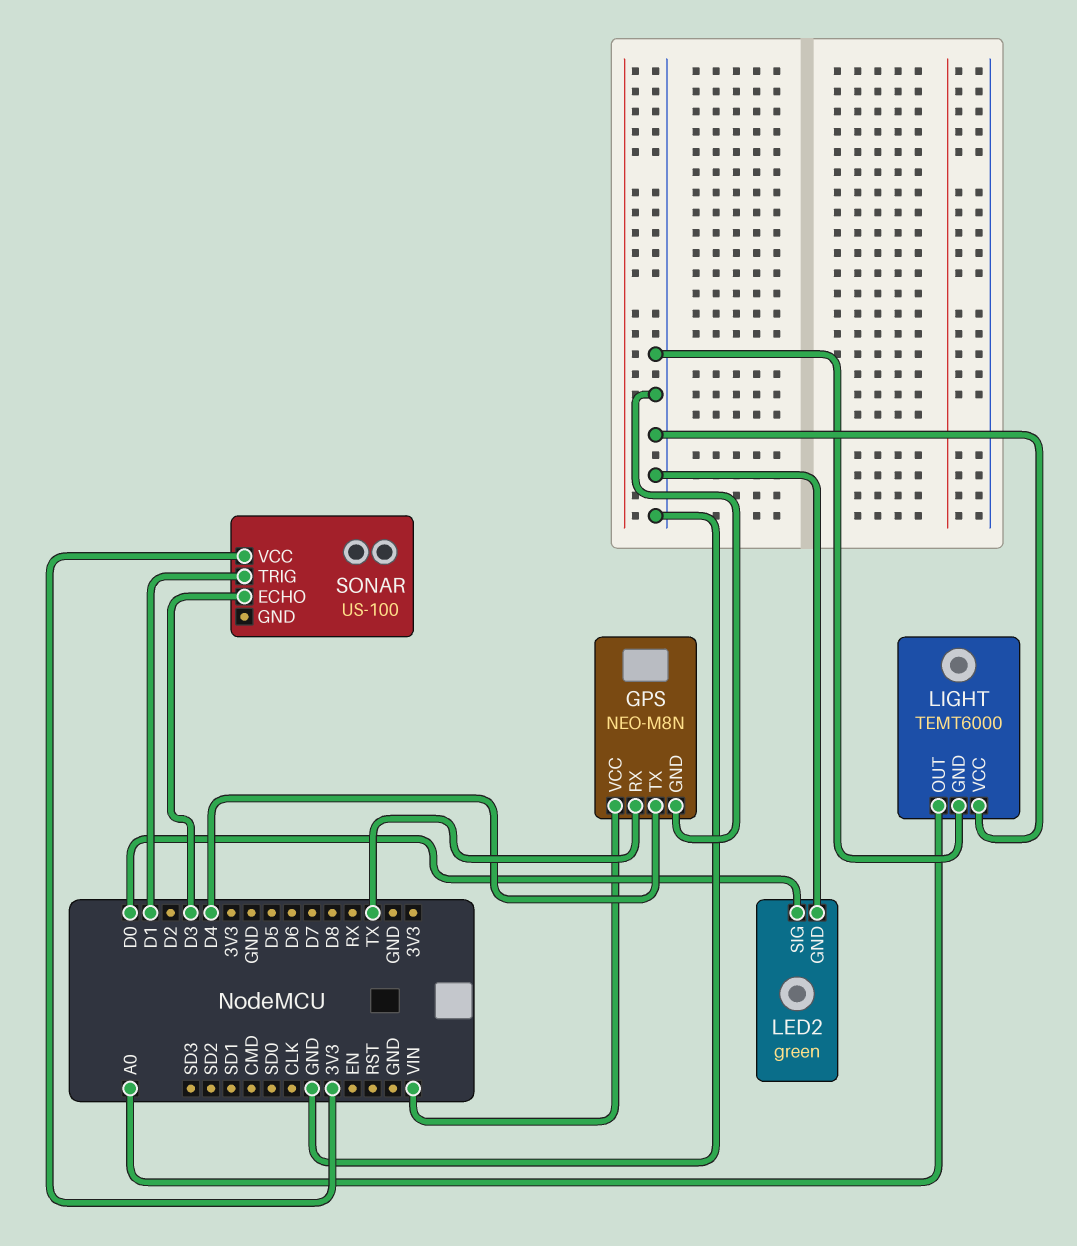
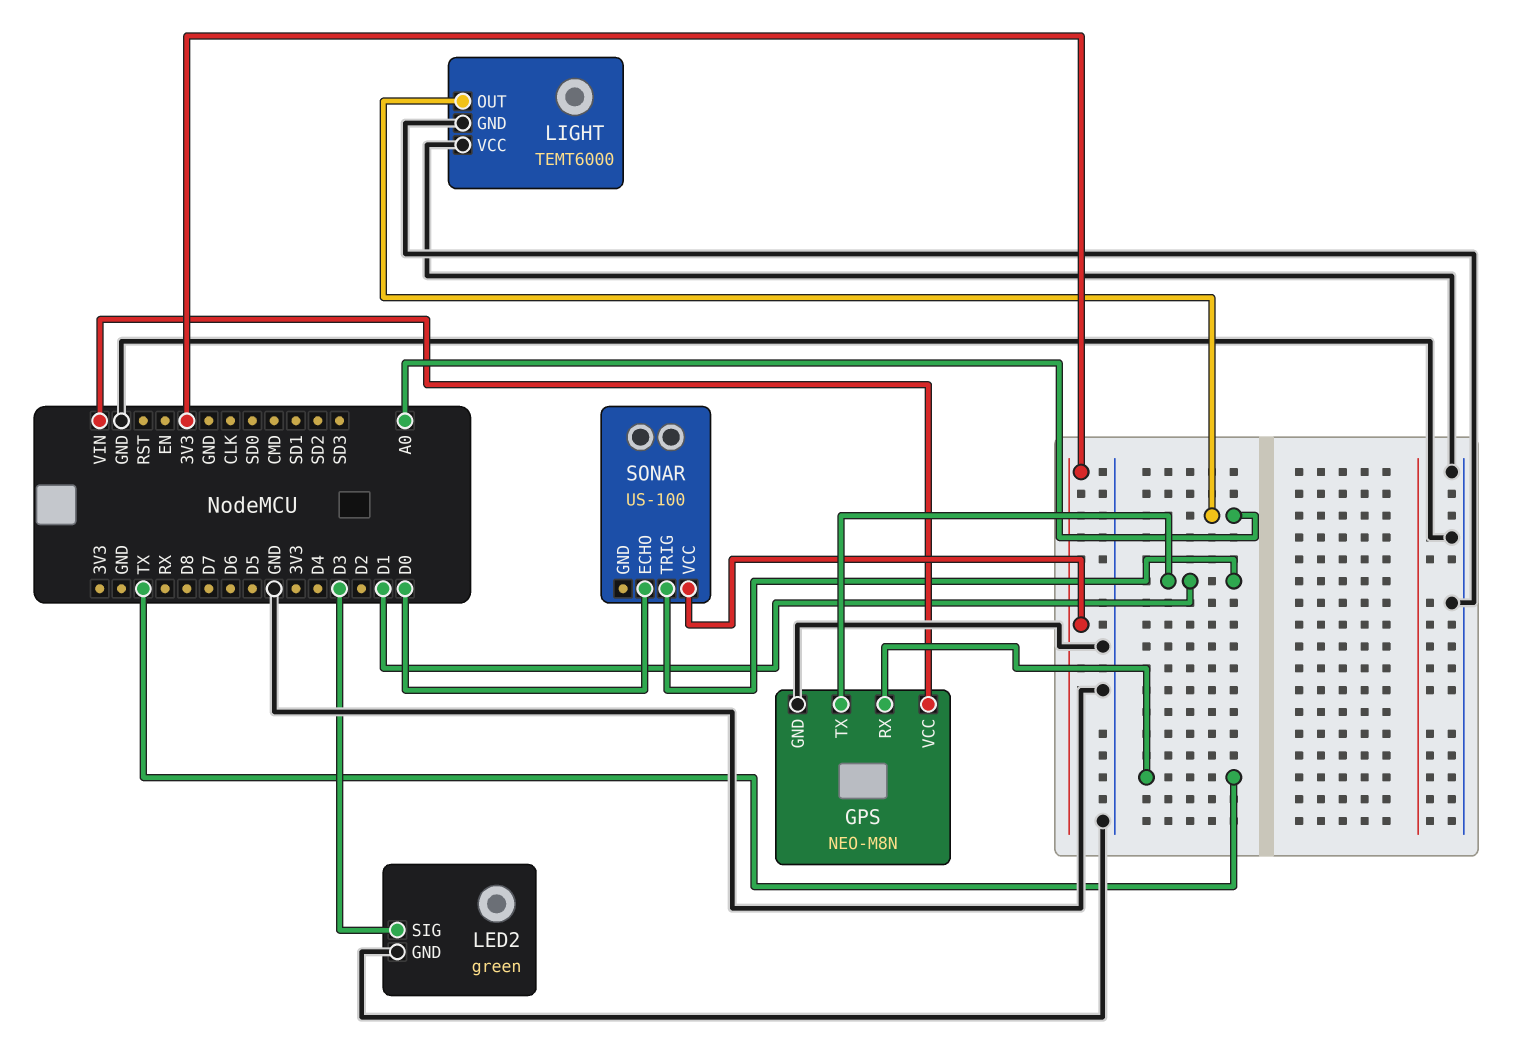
GPS pin TX: D4 -> D1
LED2 pin SIG: D0 -> D3
SONAR pin ECHO: D3 -> D0

